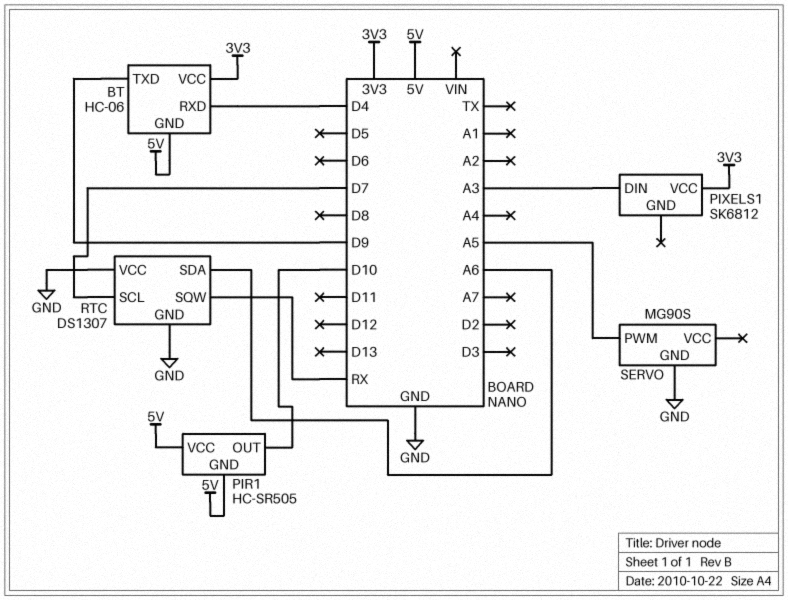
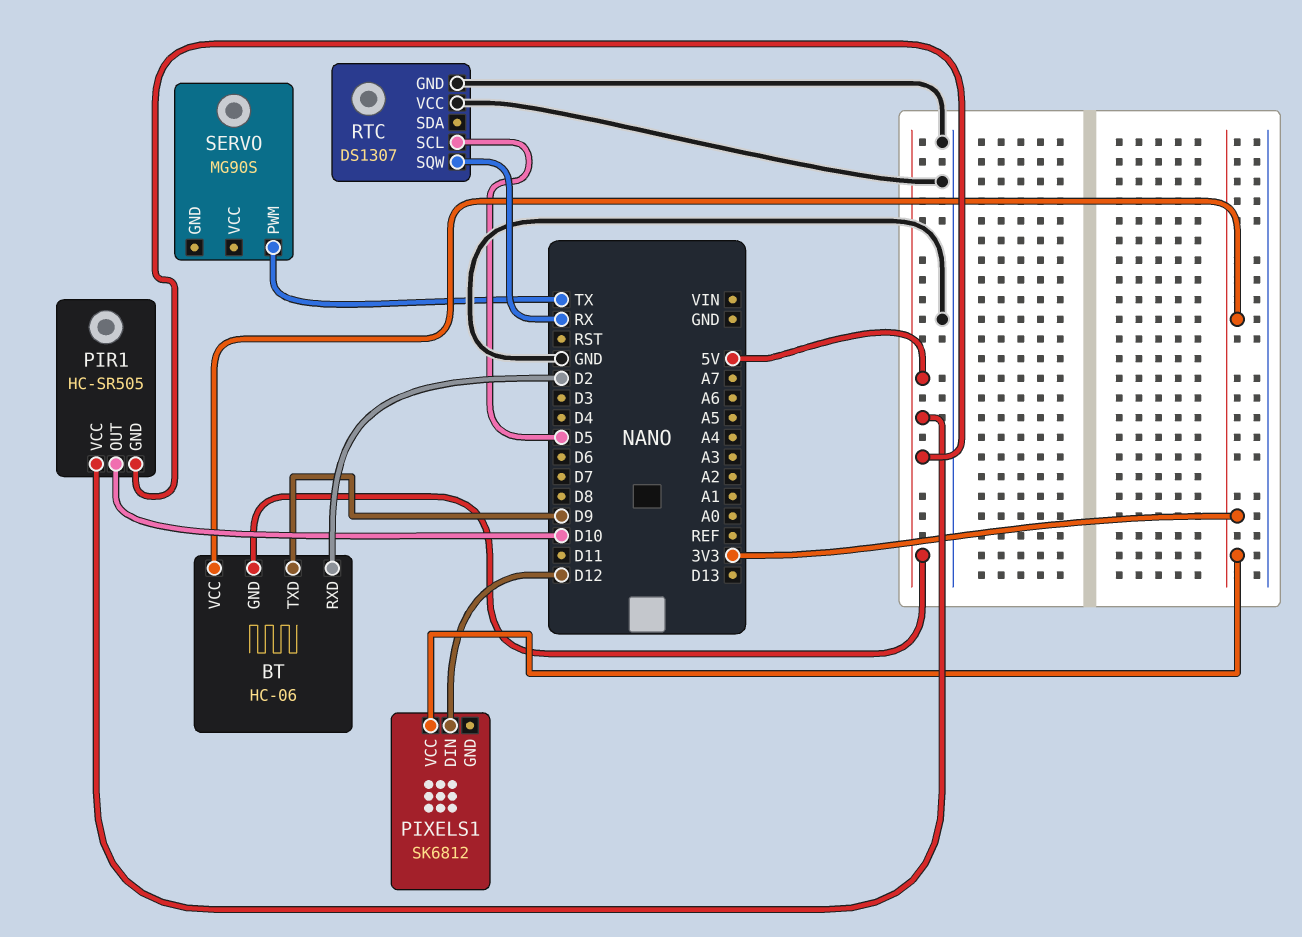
BT pin RXD: D4 -> D2
PIXELS1 pin DIN: A3 -> D12
RTC pin SCL: D7 -> D5
RTC pin SDA: A6 -> none
SERVO pin GND: GND -> none
SERVO pin PWM: A5 -> TX

